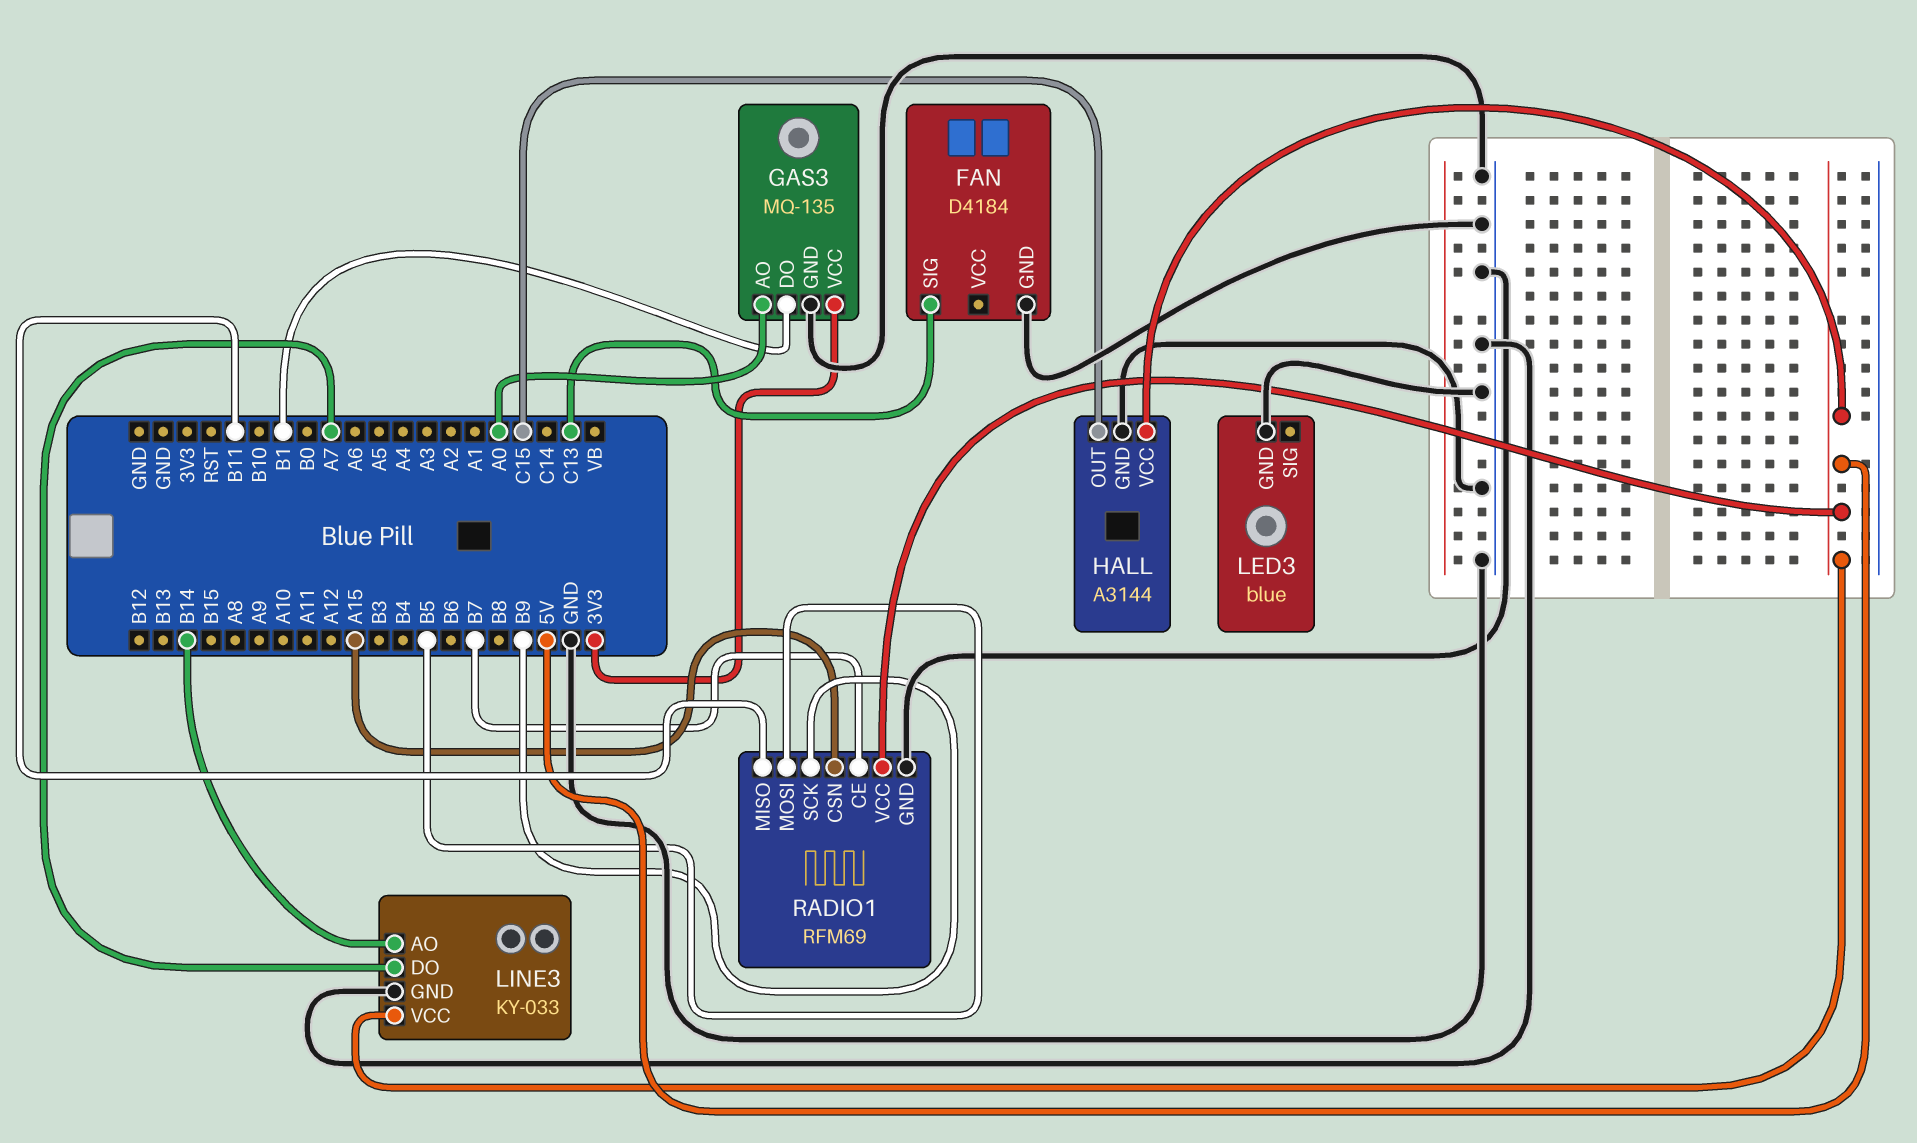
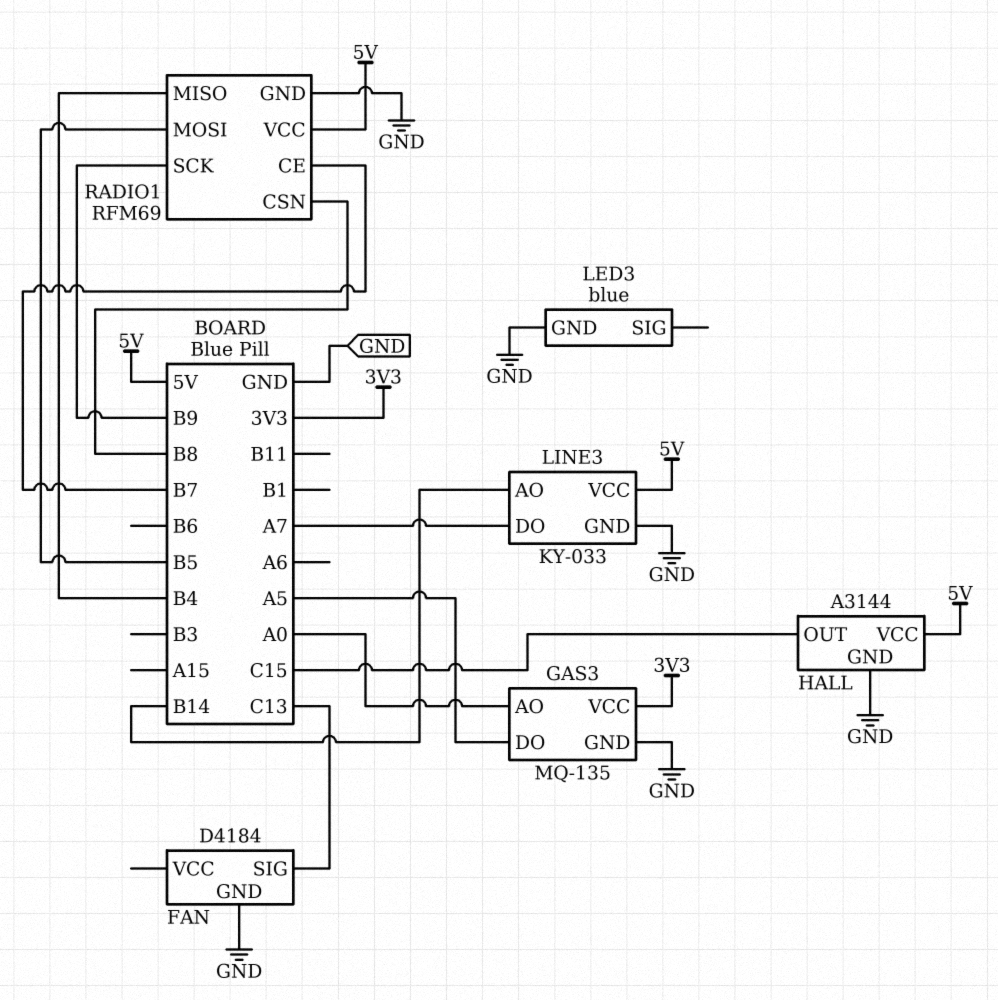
GAS3 pin DO: B1 -> A5
RADIO1 pin CSN: A15 -> B8
RADIO1 pin MISO: B11 -> B4

